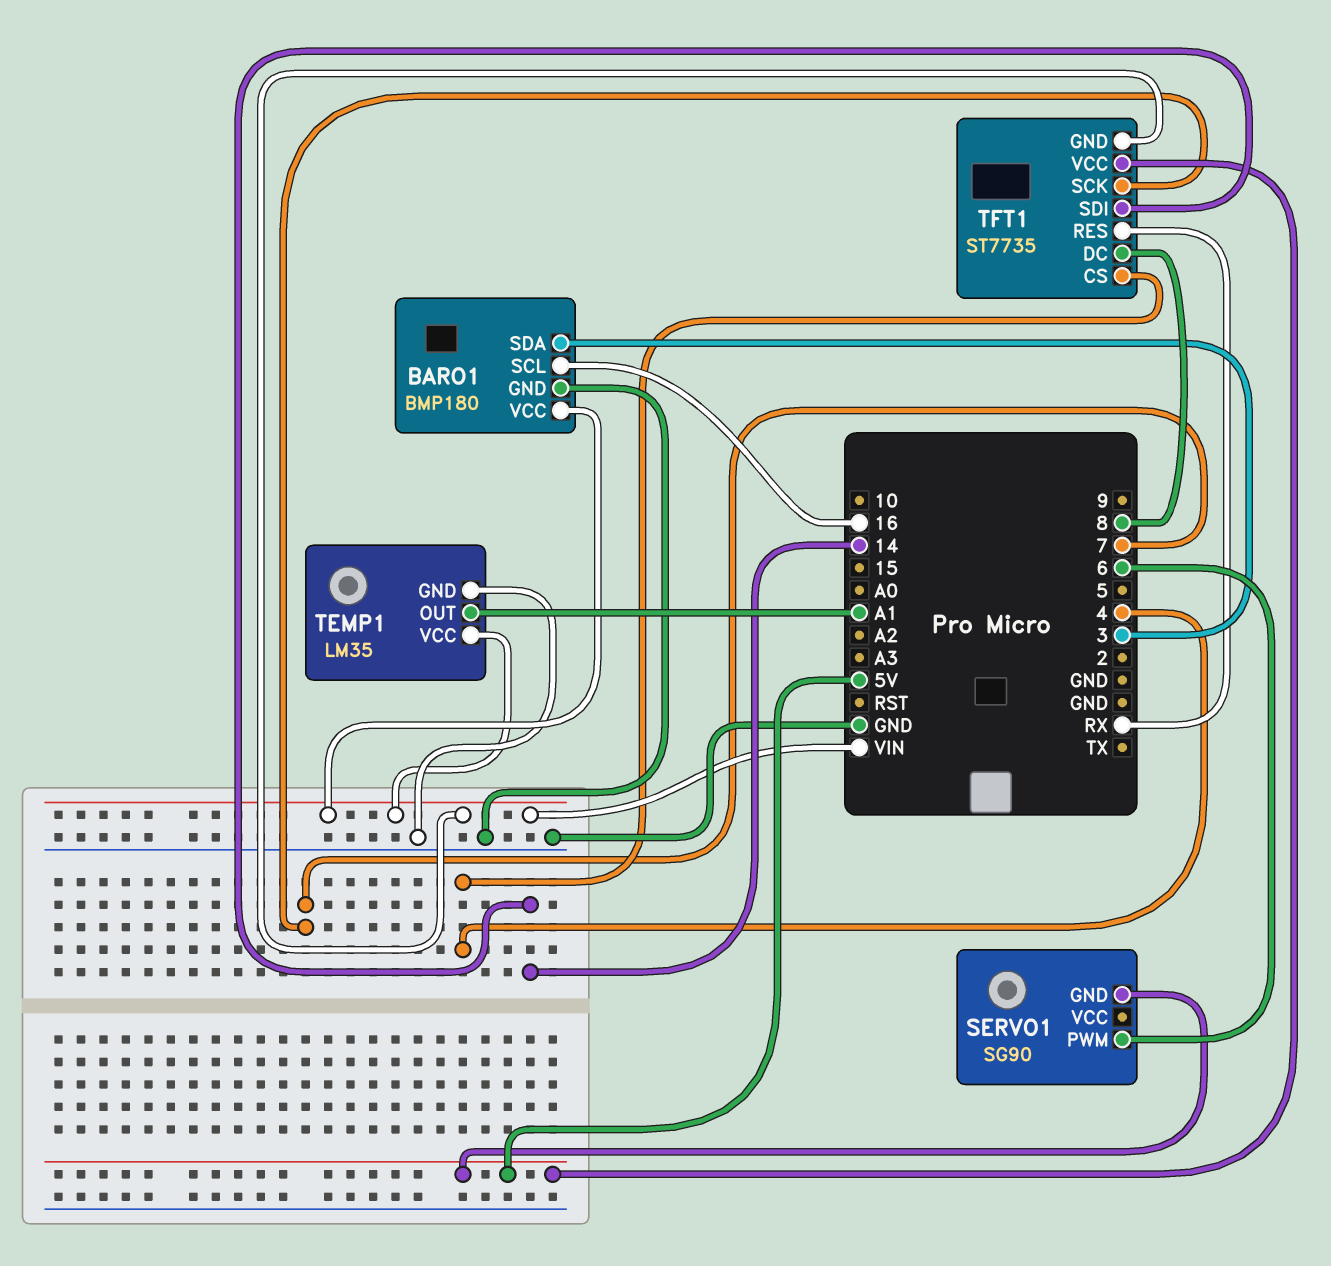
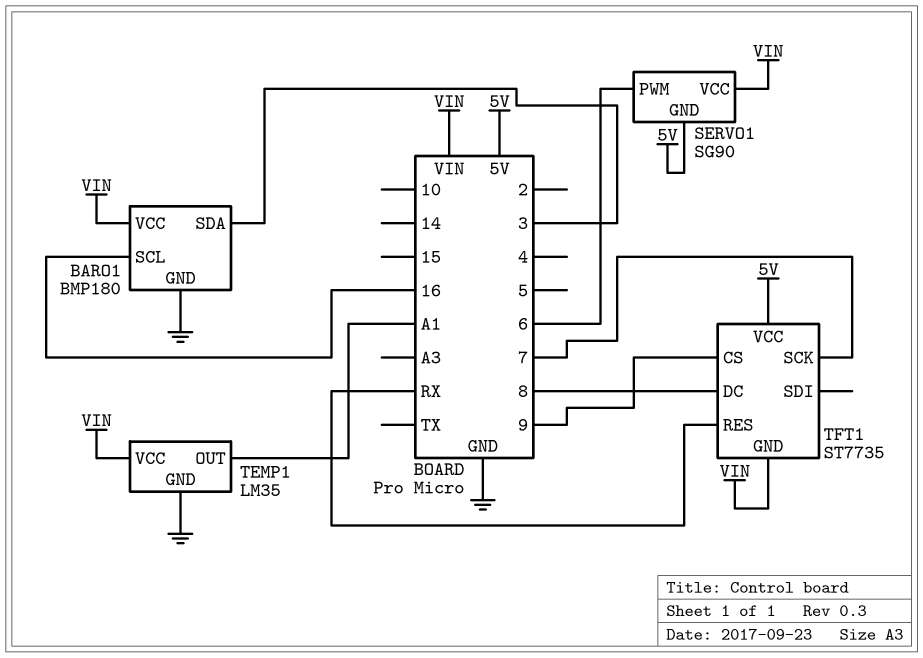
SERVO1 pin VCC: none -> VIN
TFT1 pin CS: 4 -> 9
TFT1 pin SDI: 14 -> none

